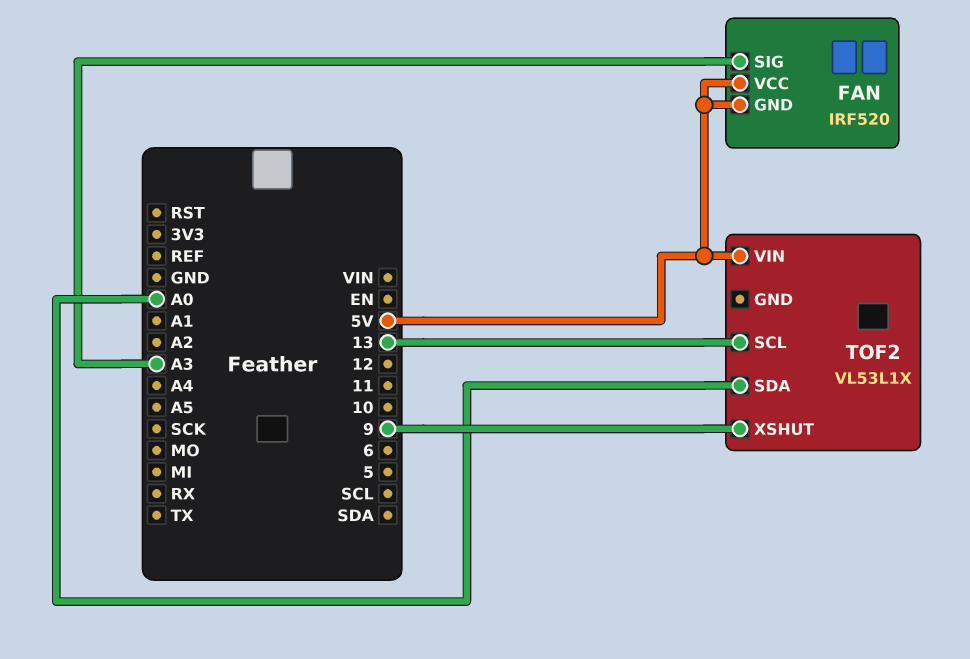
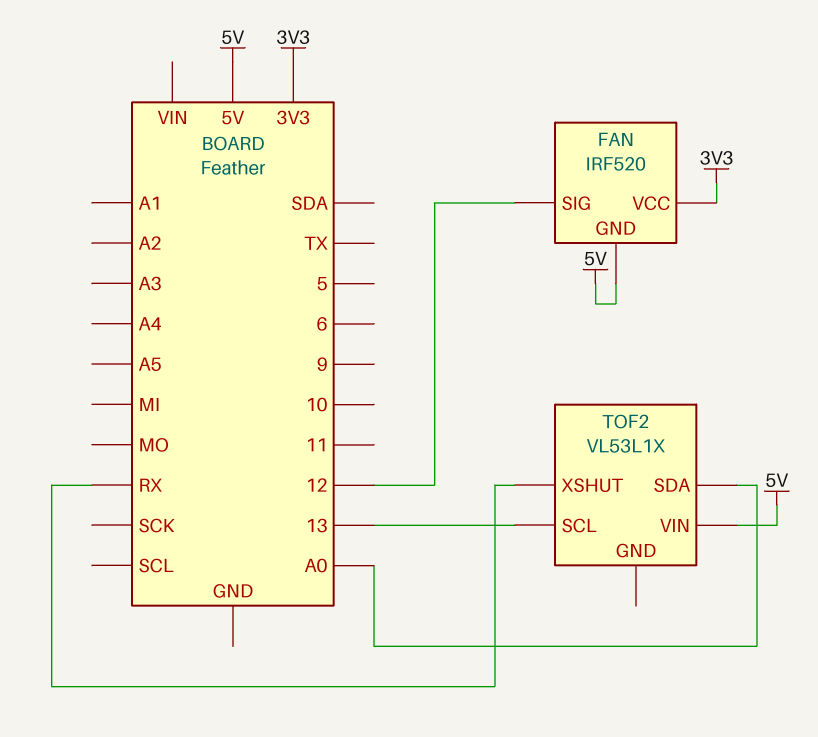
FAN pin SIG: A3 -> 12
FAN pin VCC: 5V -> 3V3
TOF2 pin XSHUT: 9 -> RX

